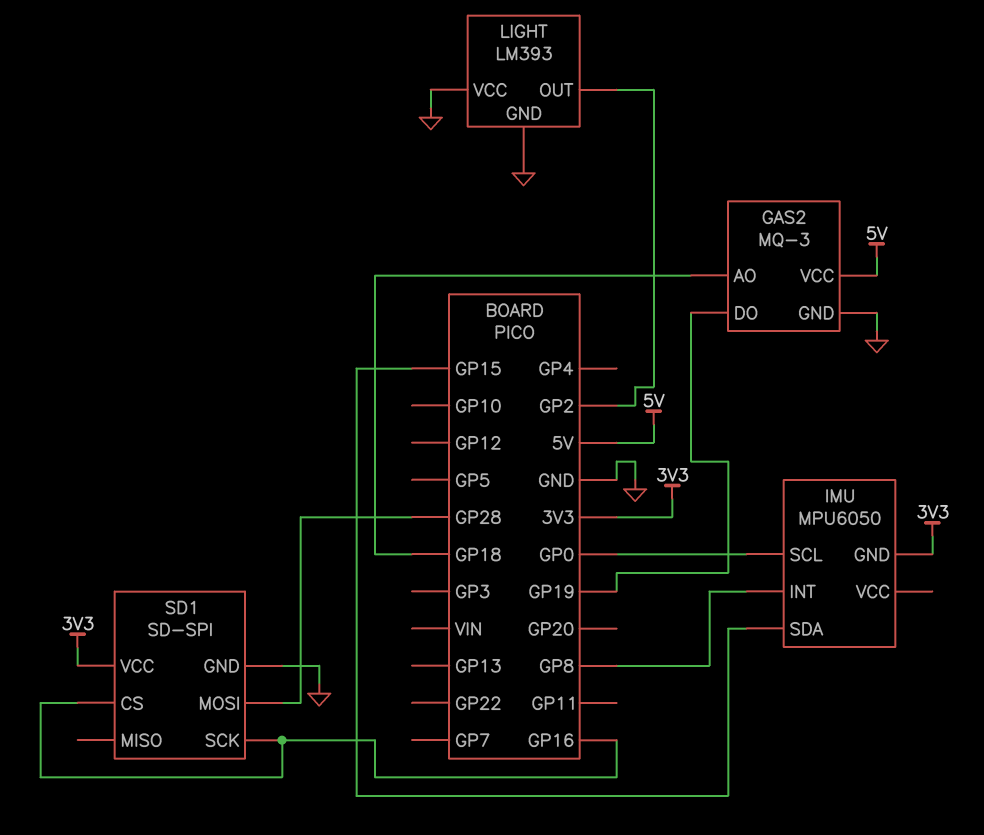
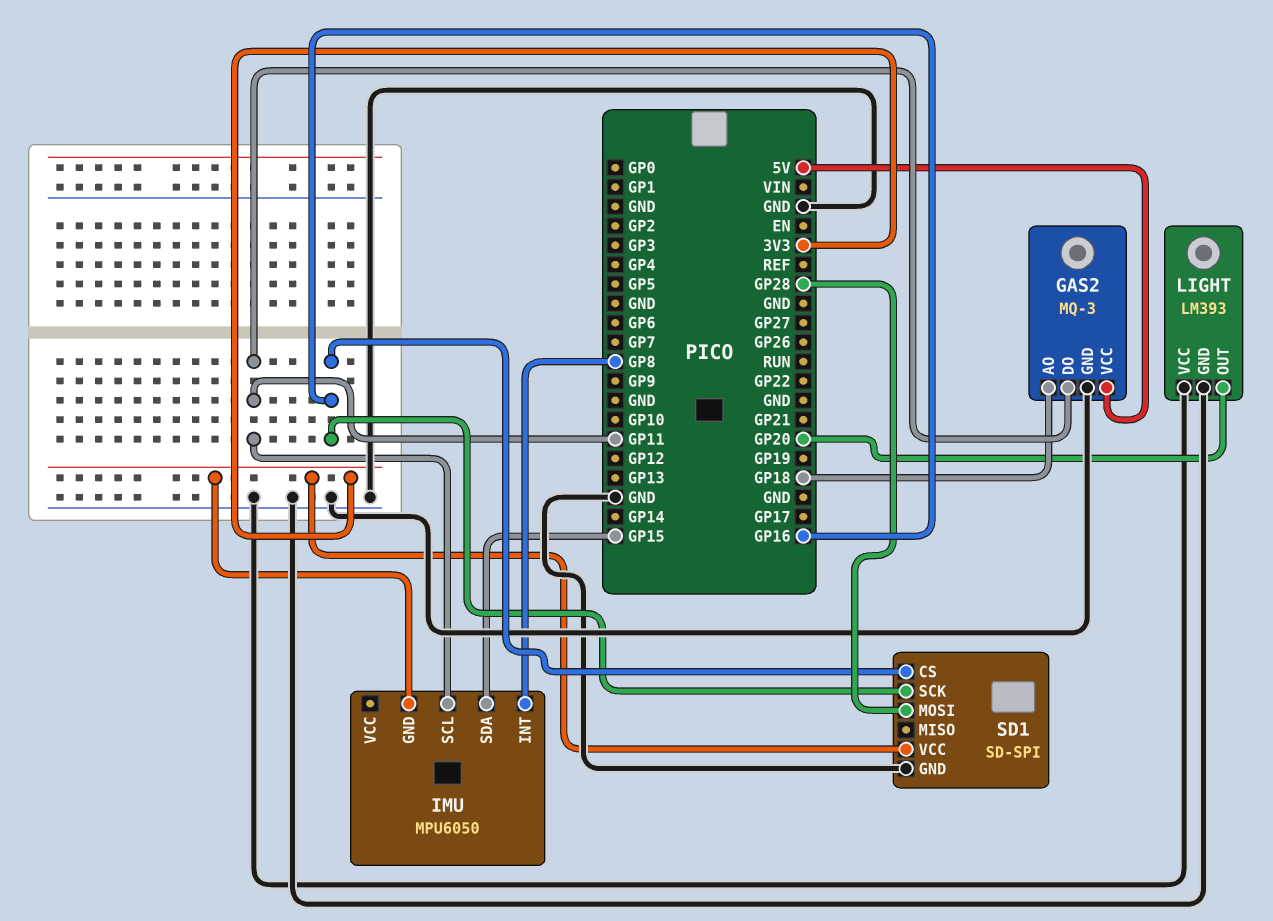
GAS2 pin DO: GP19 -> GP11
IMU pin SCL: GP0 -> GP11
LIGHT pin OUT: GP2 -> GP20

